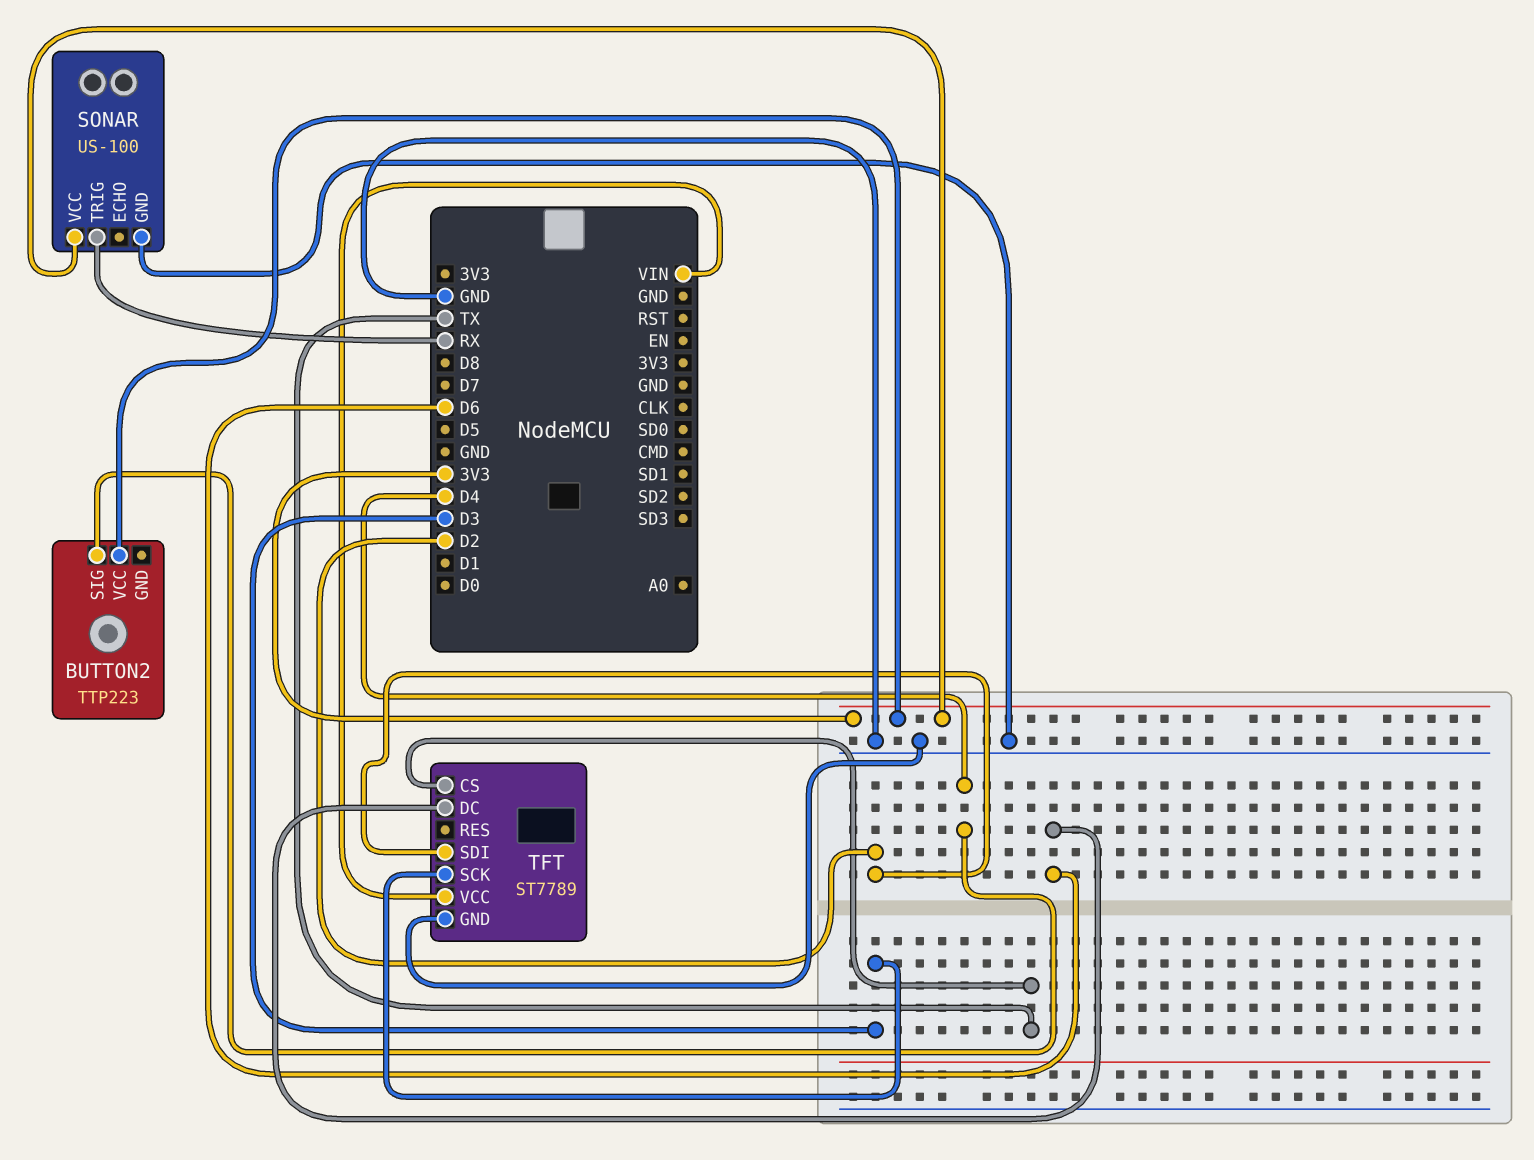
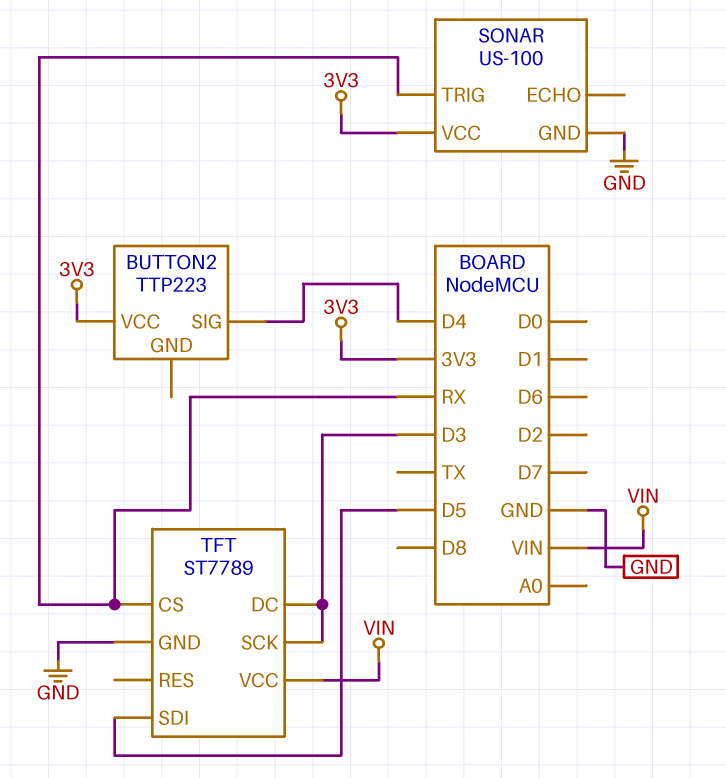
TFT pin CS: TX -> RX
TFT pin DC: D6 -> D3
TFT pin SDI: D2 -> D5

